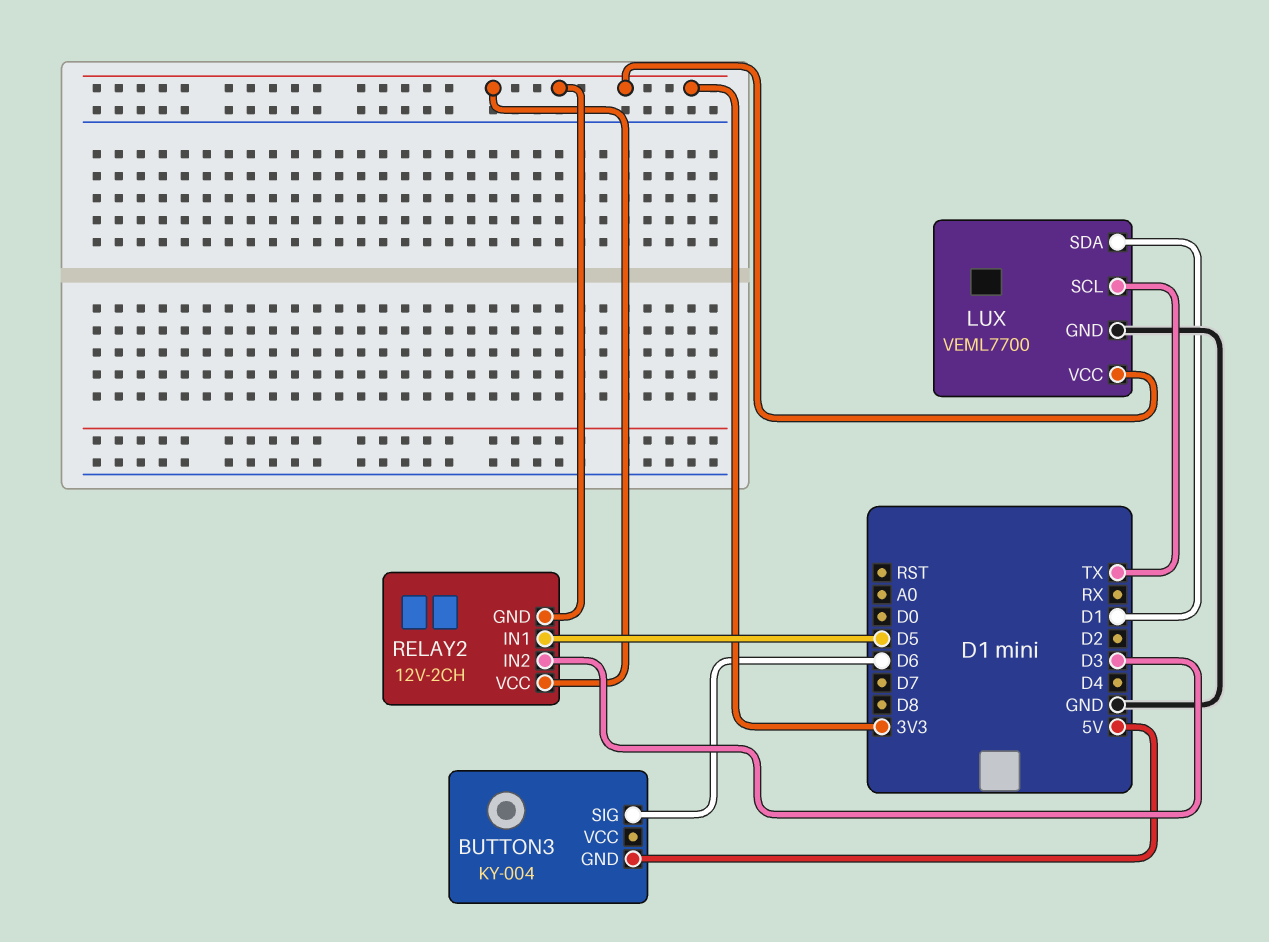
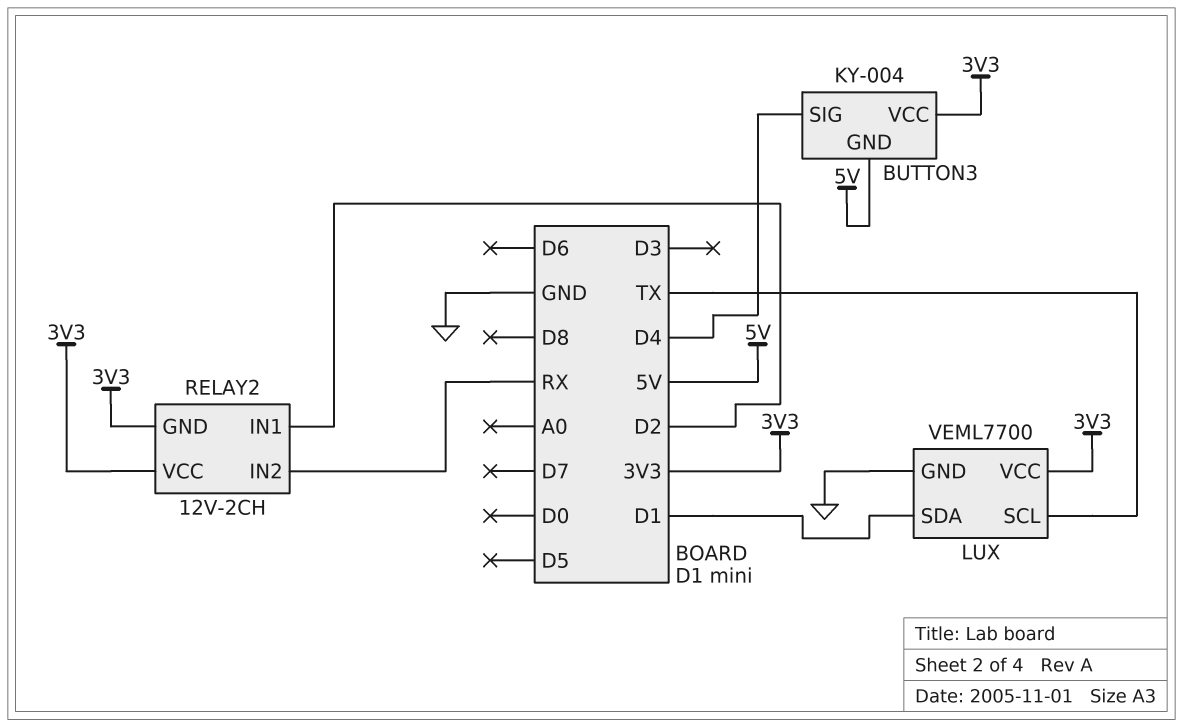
BUTTON3 pin SIG: D6 -> D4
BUTTON3 pin VCC: none -> 3V3
RELAY2 pin IN1: D5 -> D2
RELAY2 pin IN2: D3 -> RX

